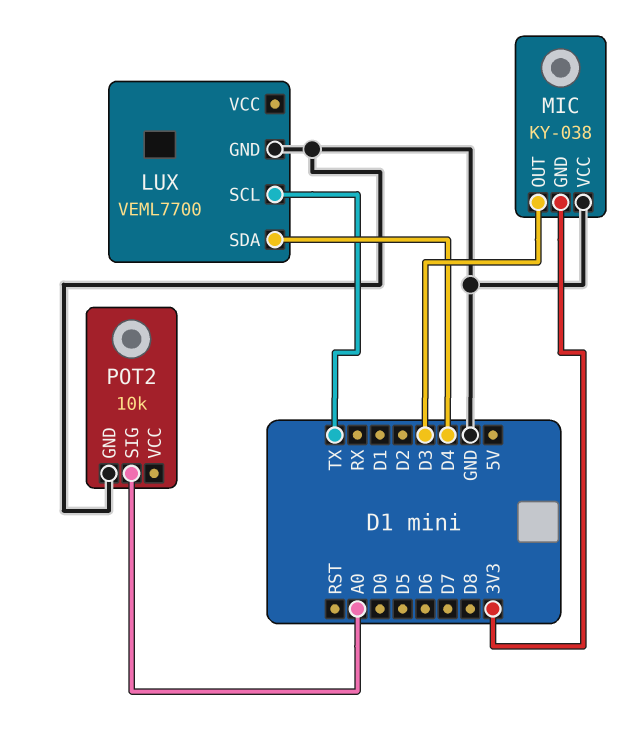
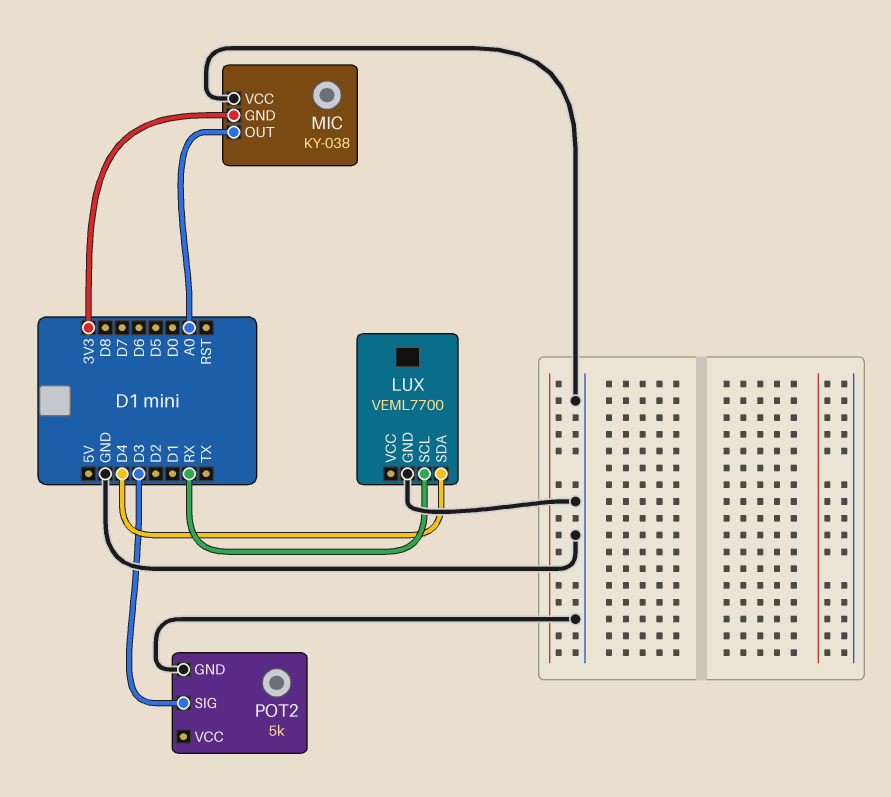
LUX pin SCL: TX -> RX
MIC pin OUT: D3 -> A0
POT2: 10k -> 5k
POT2 pin SIG: A0 -> D3

